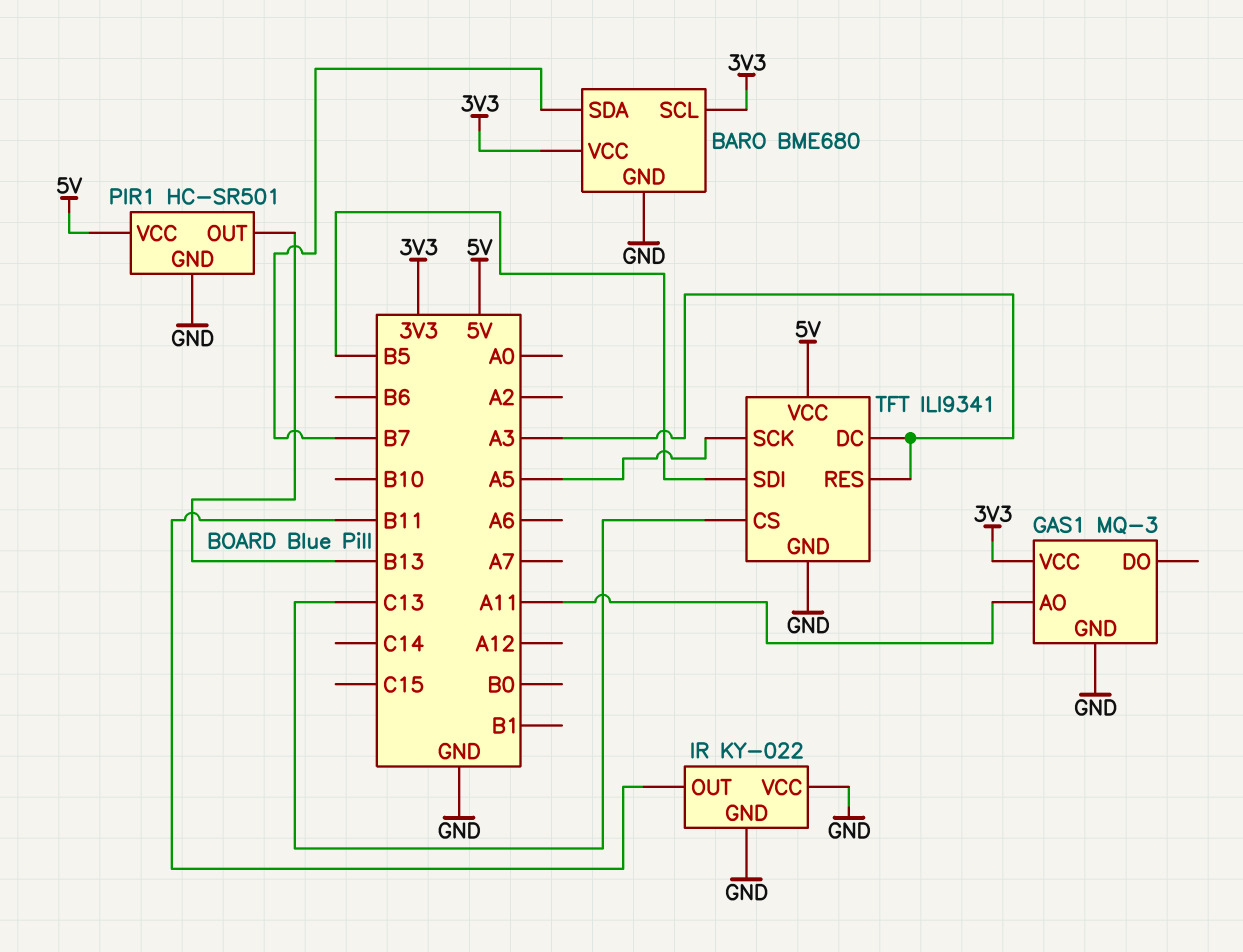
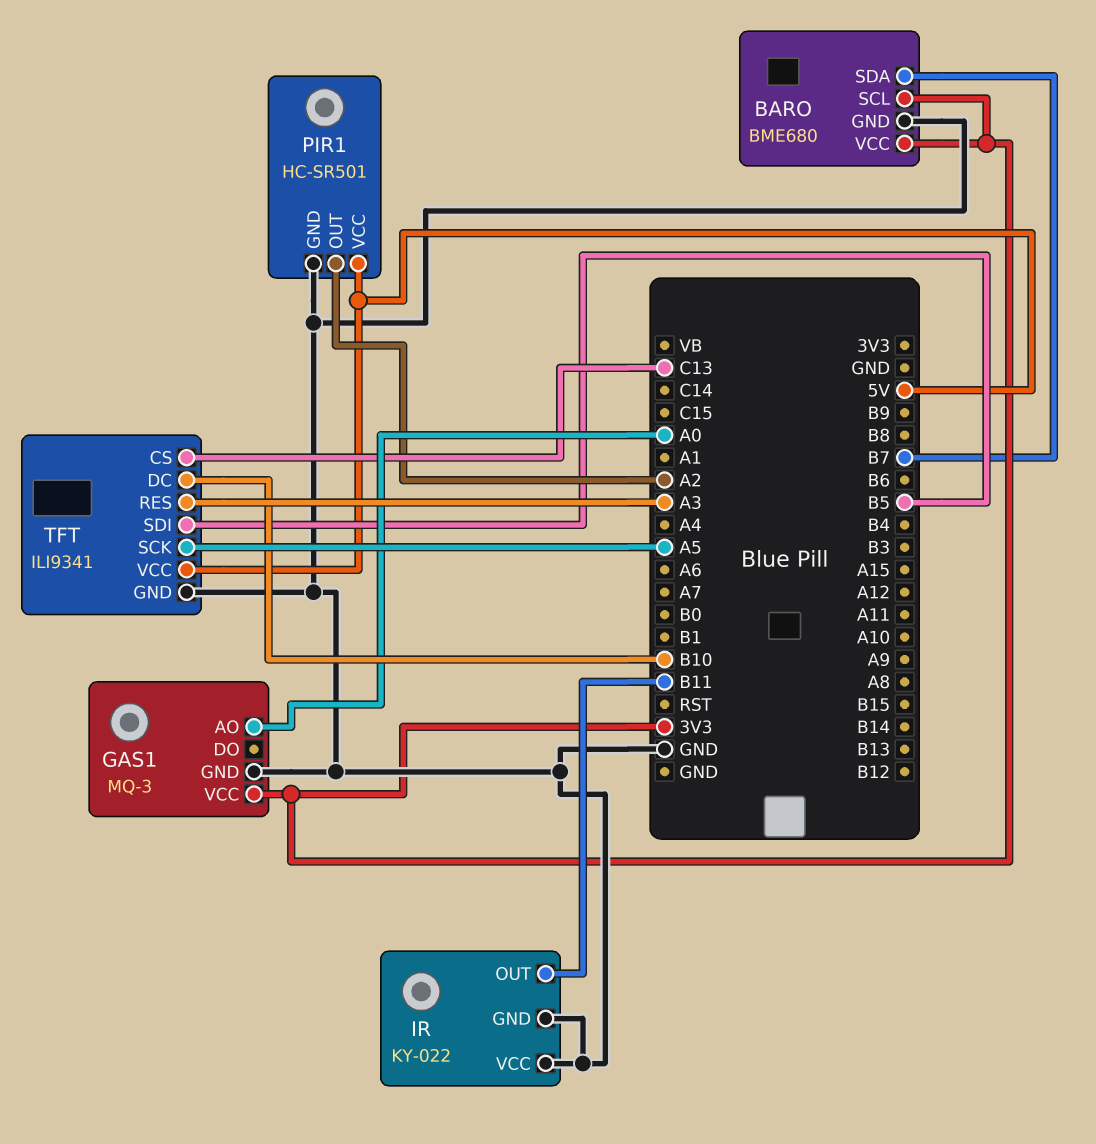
GAS1 pin AO: A11 -> A0
PIR1 pin OUT: B13 -> A2
TFT pin DC: A3 -> B10

